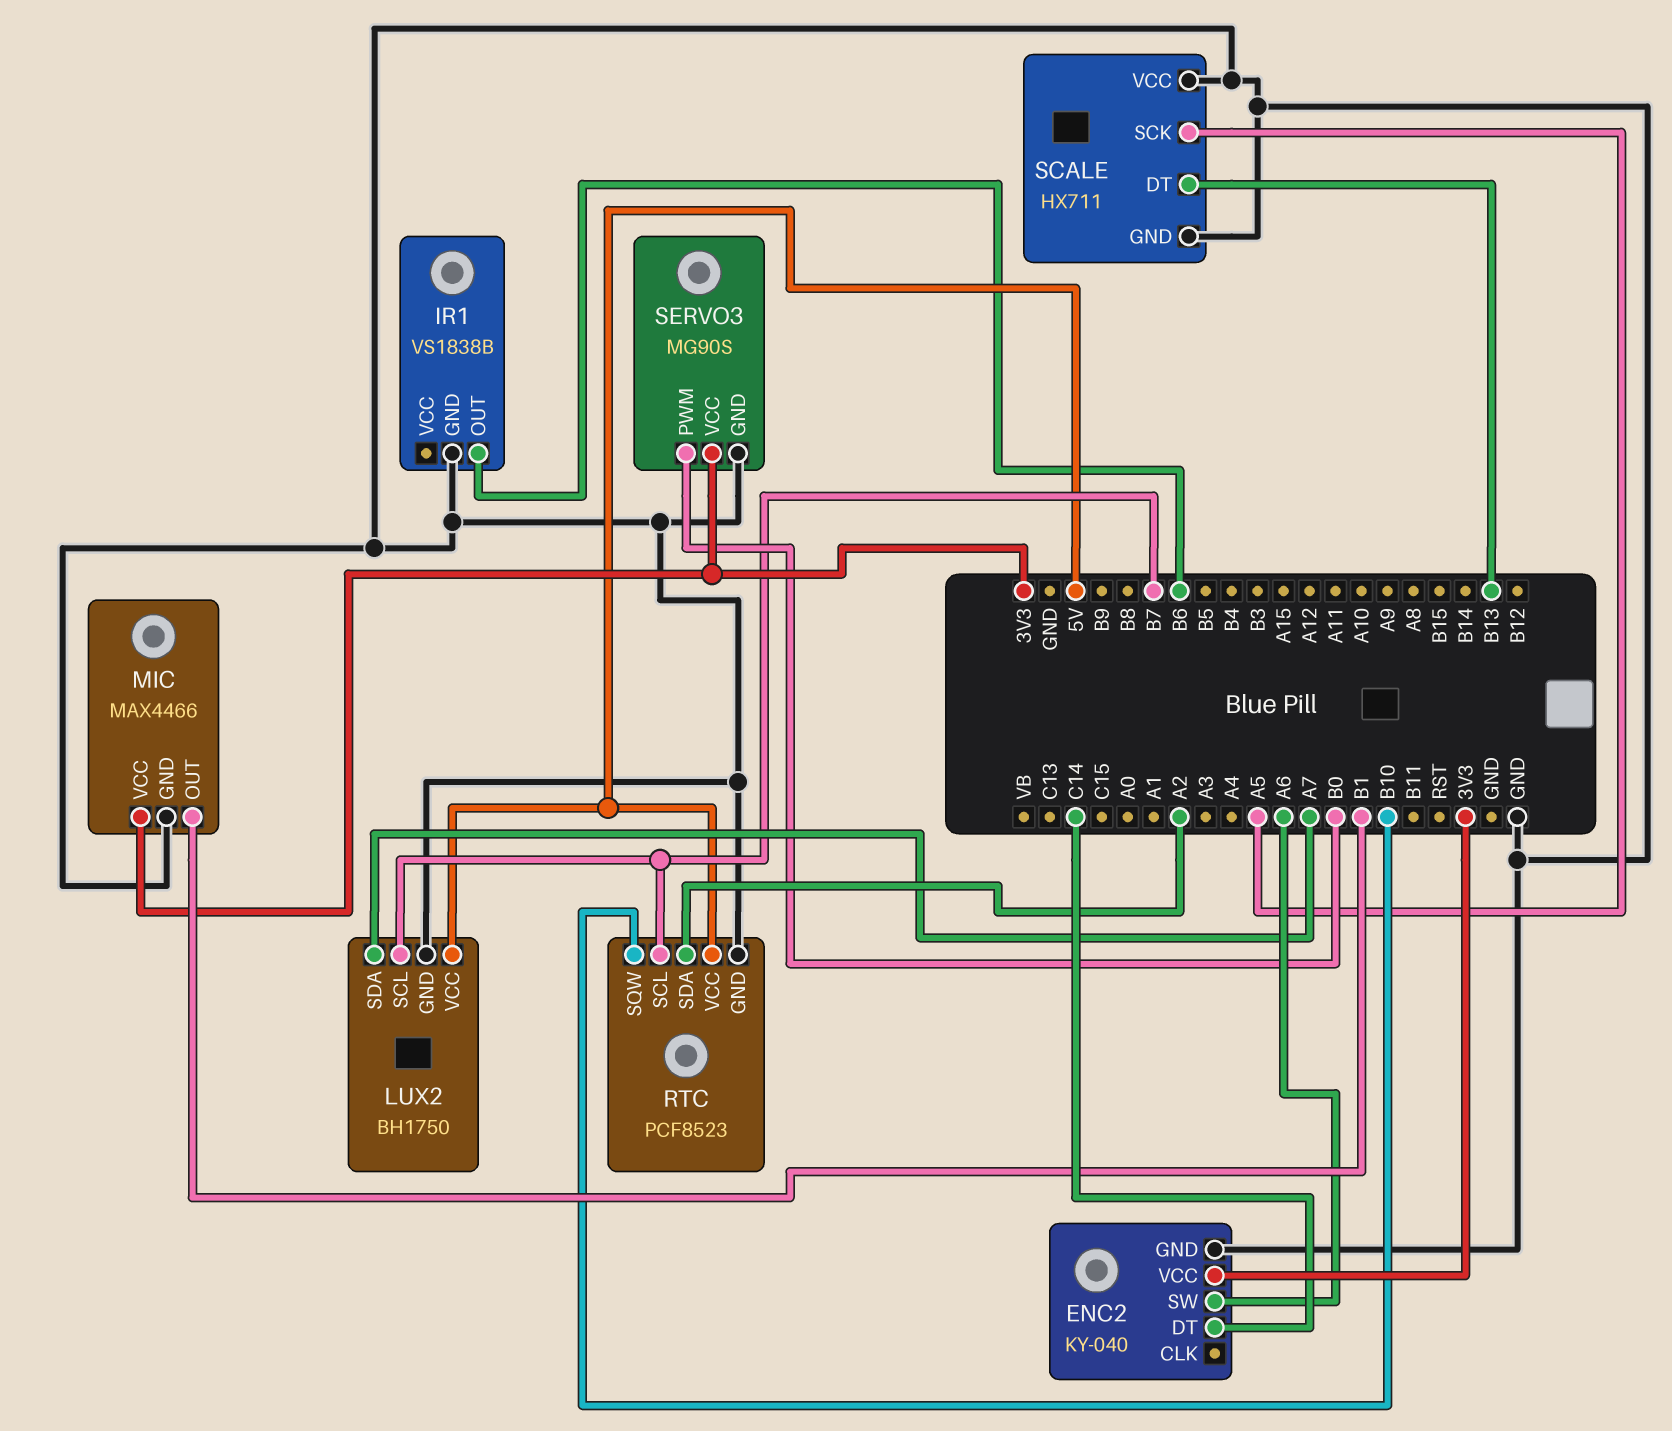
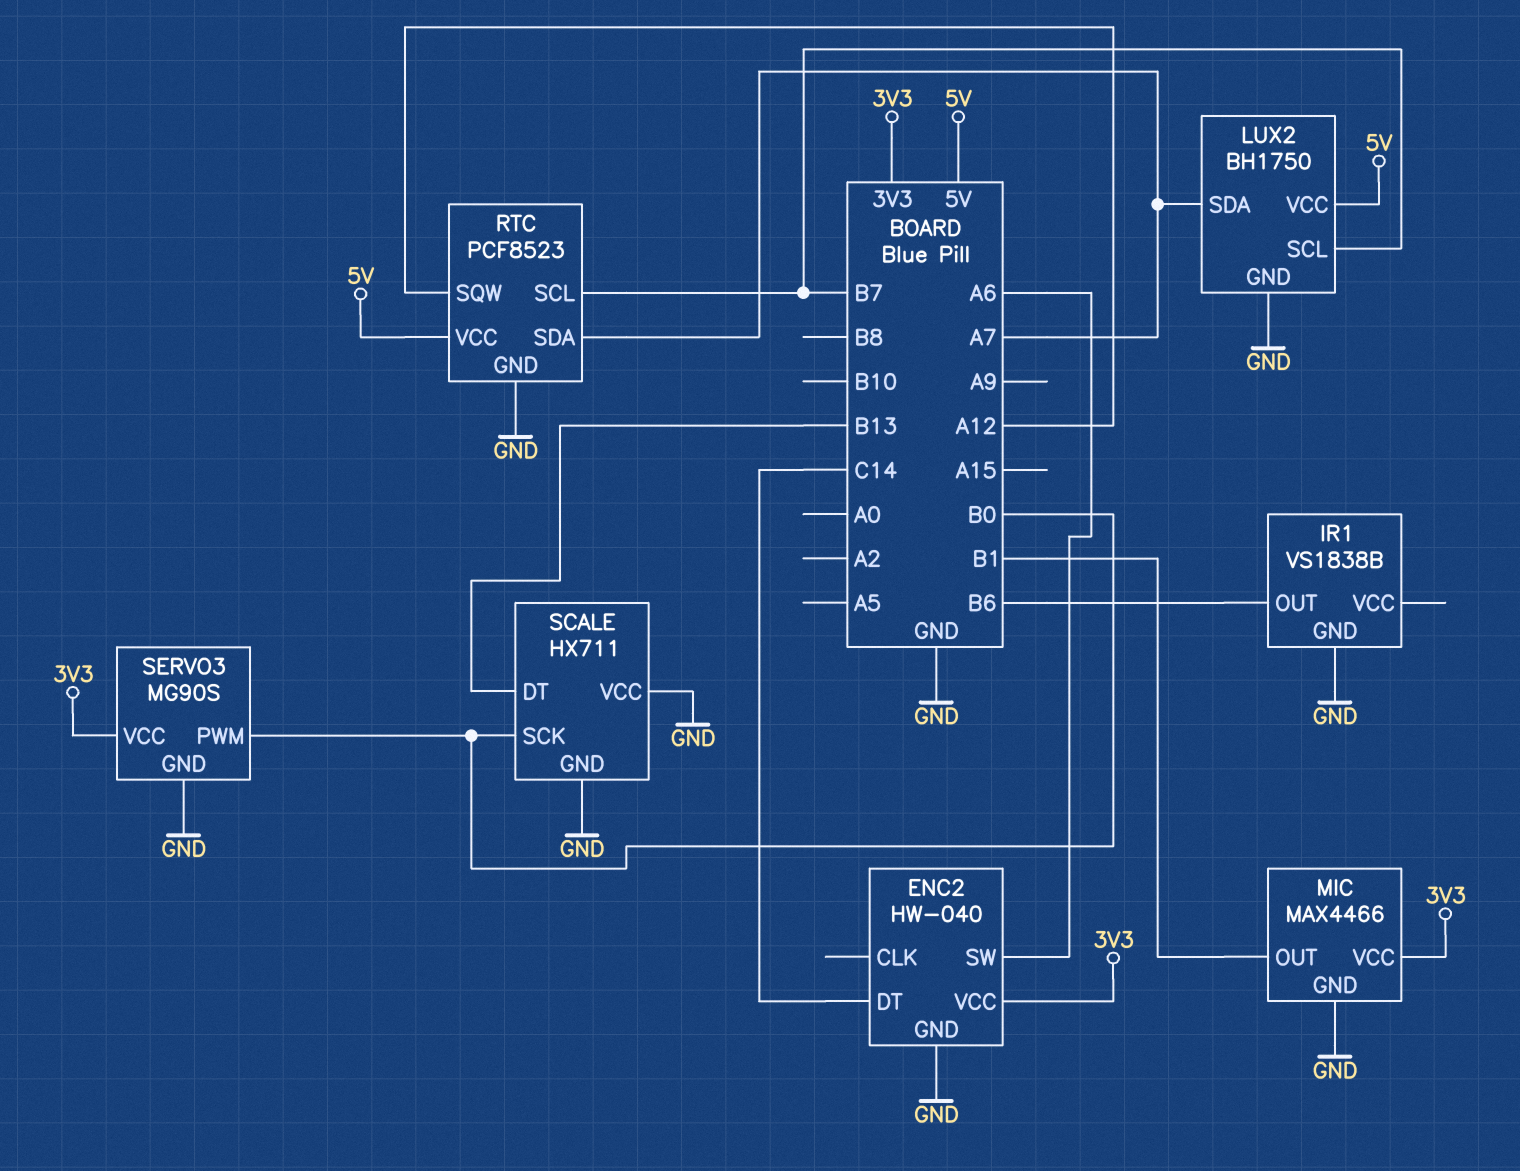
ENC2: KY-040 -> HW-040
RTC pin SDA: A2 -> A7
RTC pin SQW: B10 -> A12
SCALE pin SCK: A5 -> B0

